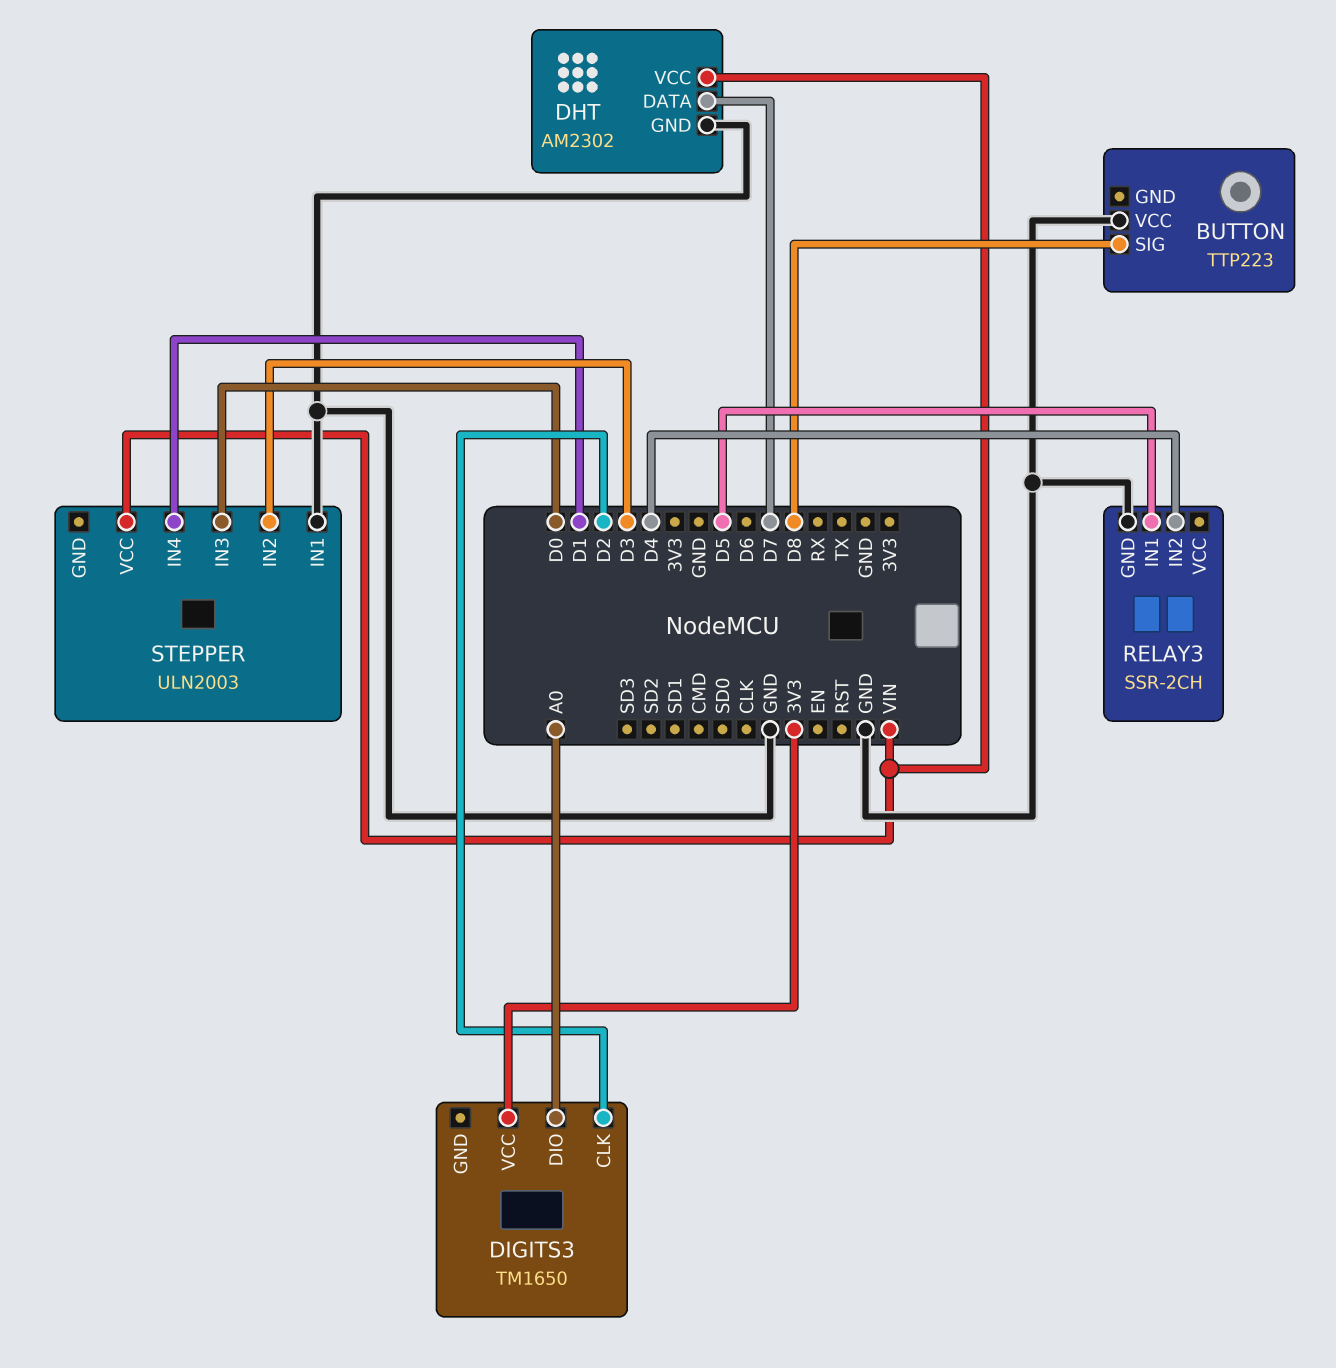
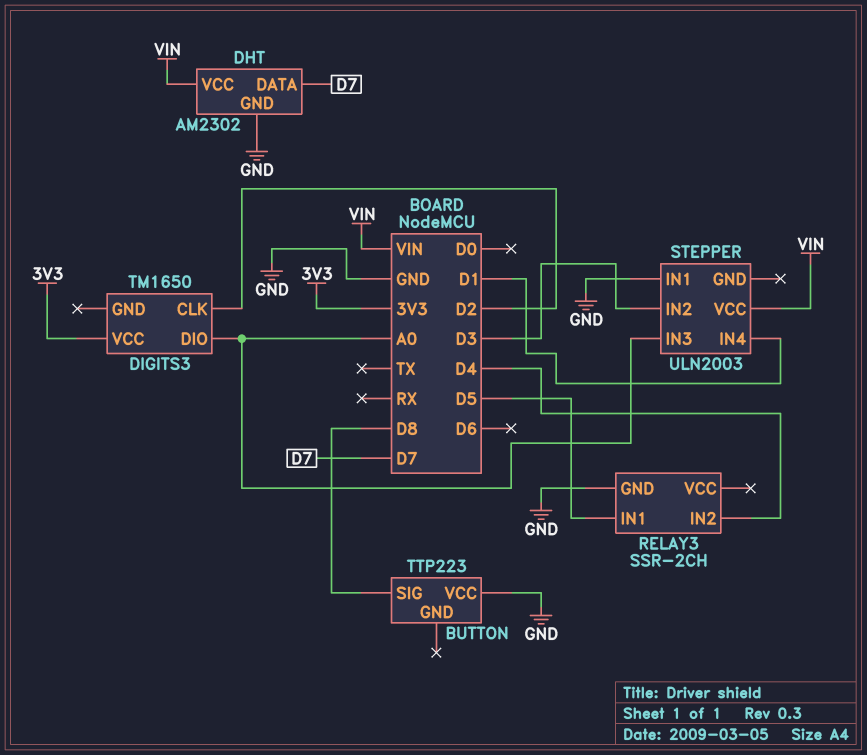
STEPPER pin IN3: D0 -> A0

